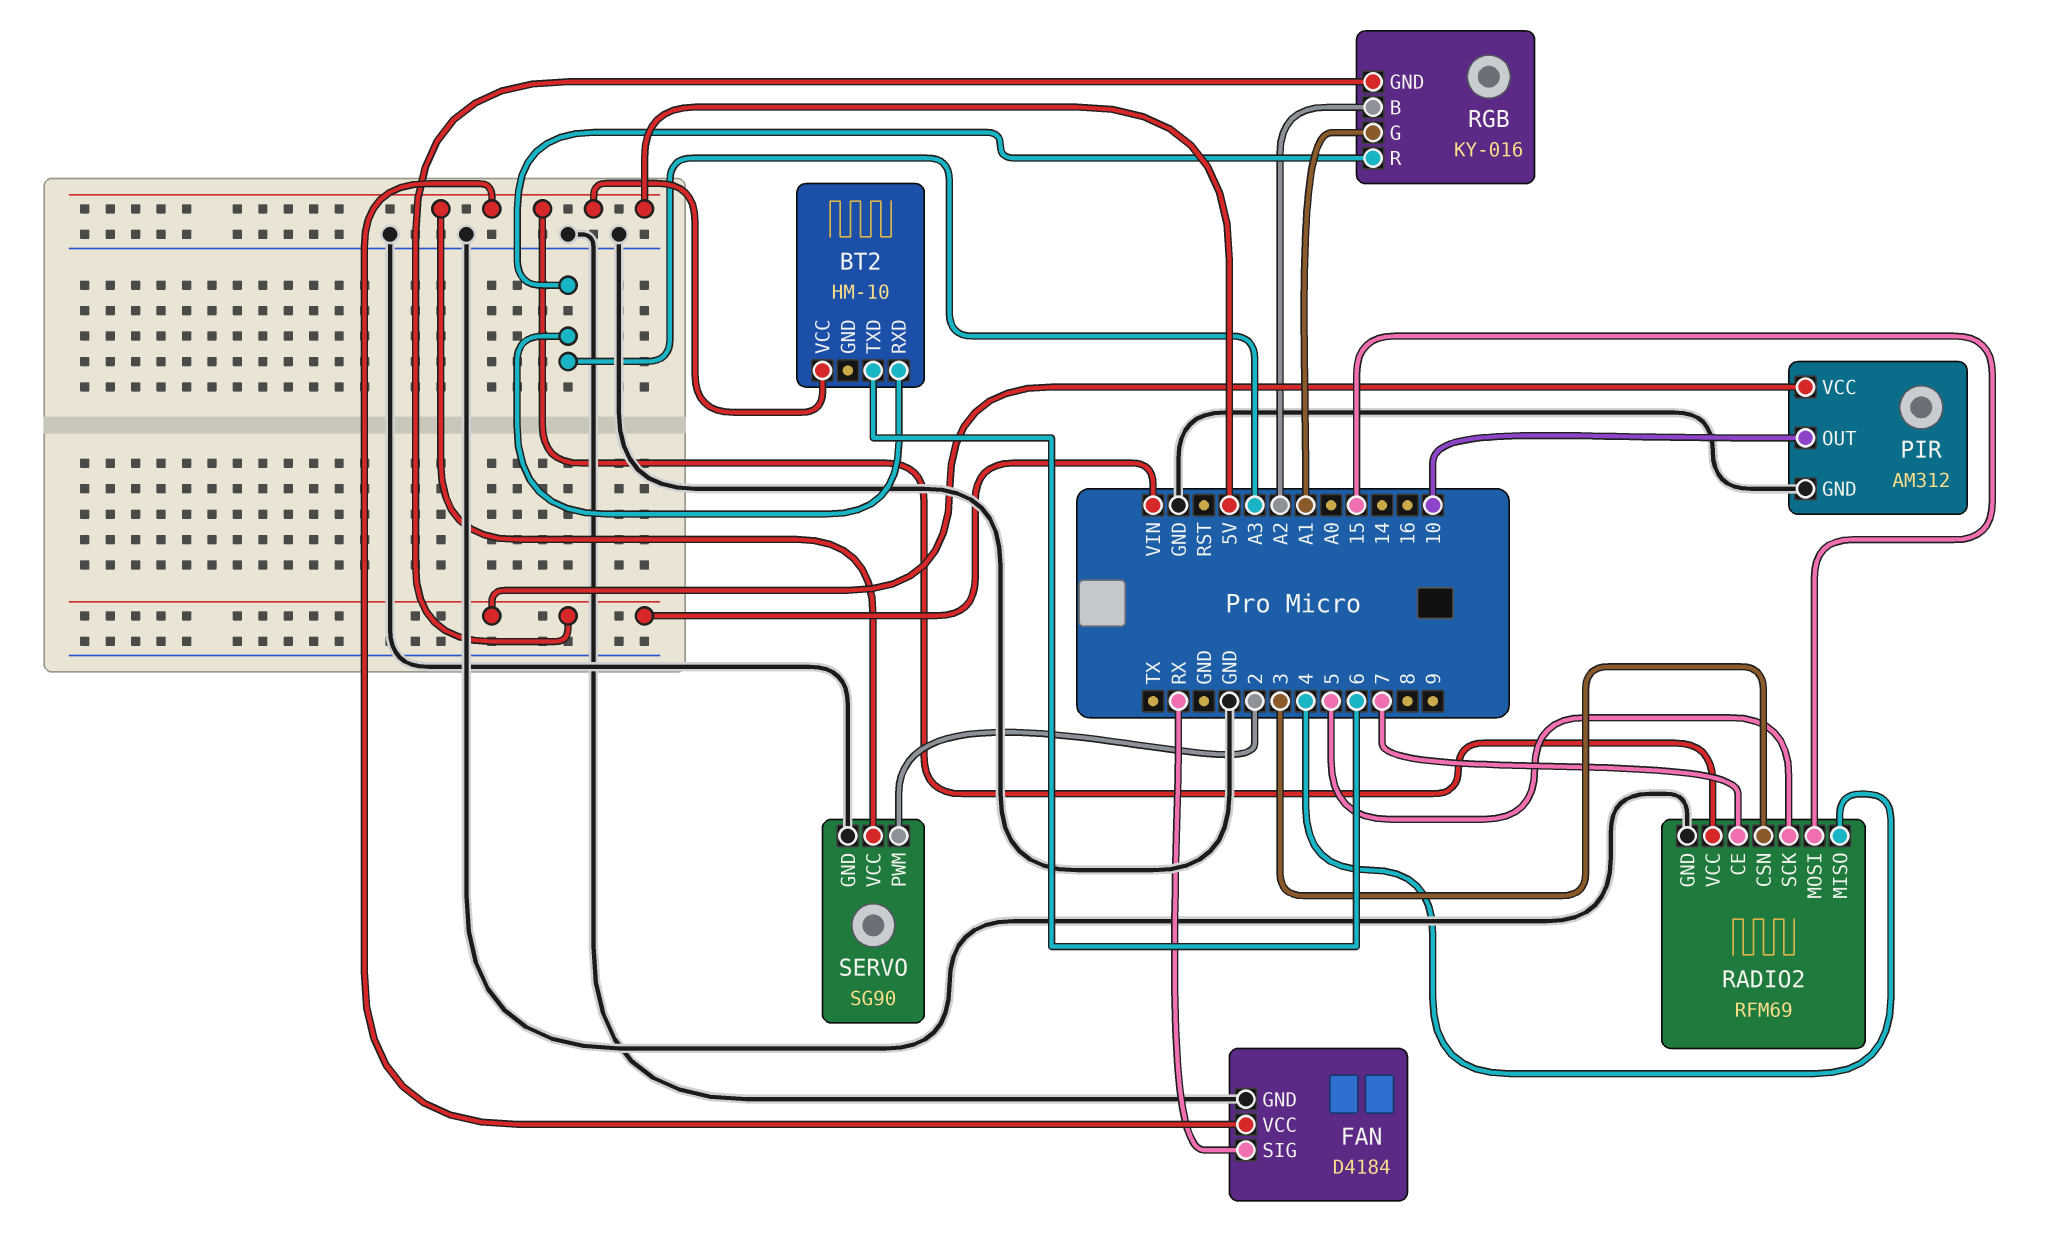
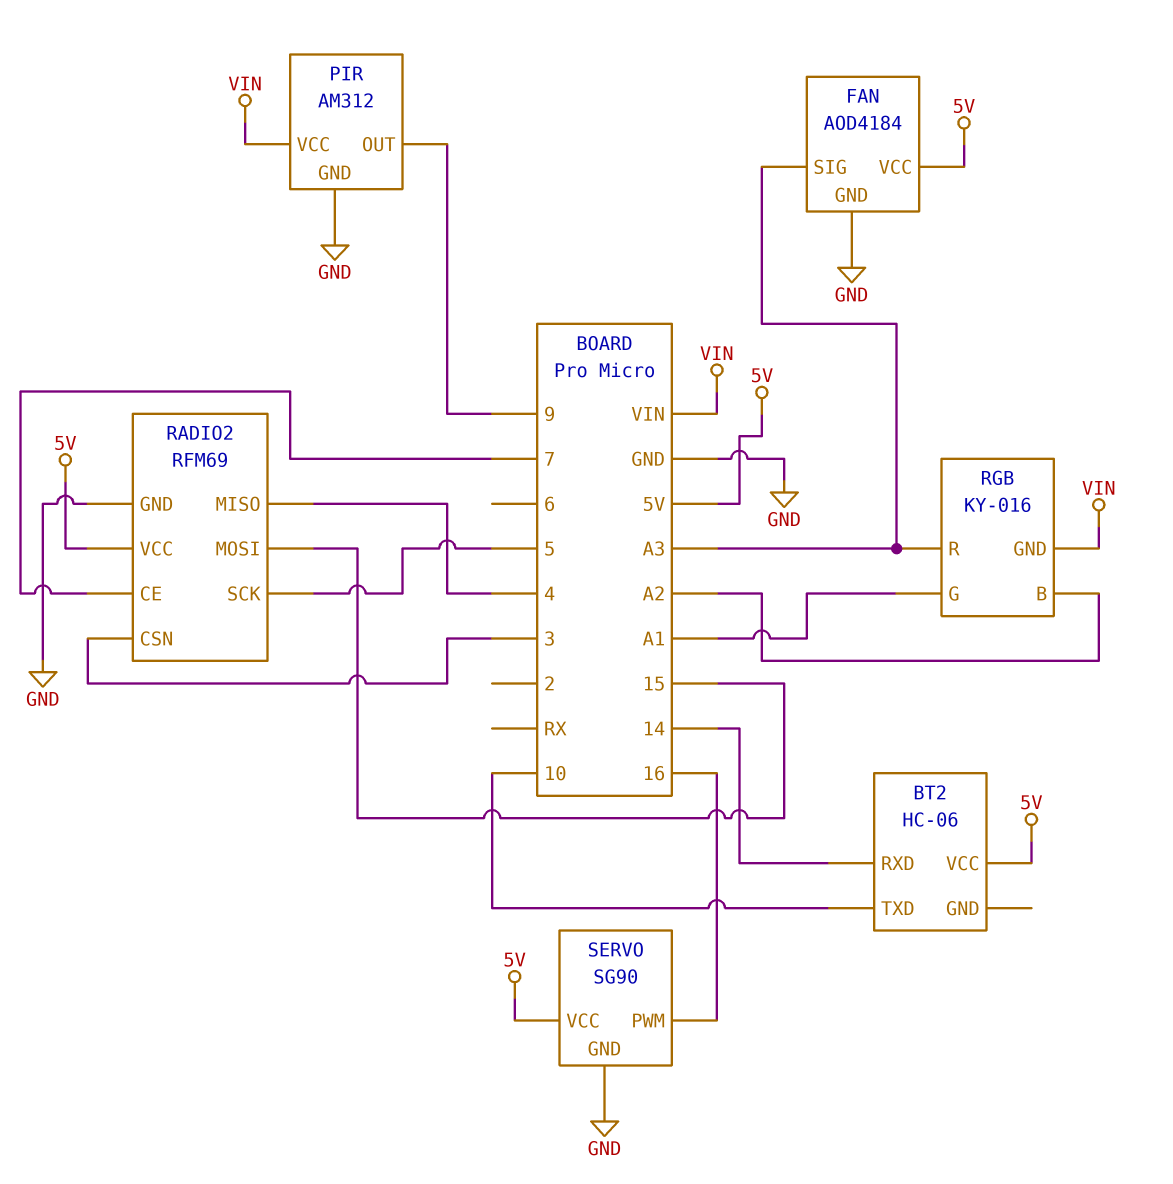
BT2: HM-10 -> HC-06
BT2 pin RXD: A3 -> 14
BT2 pin TXD: 6 -> 10
FAN: D4184 -> AOD4184
FAN pin SIG: RX -> A3
PIR pin OUT: 10 -> 9
SERVO pin PWM: 2 -> 16

